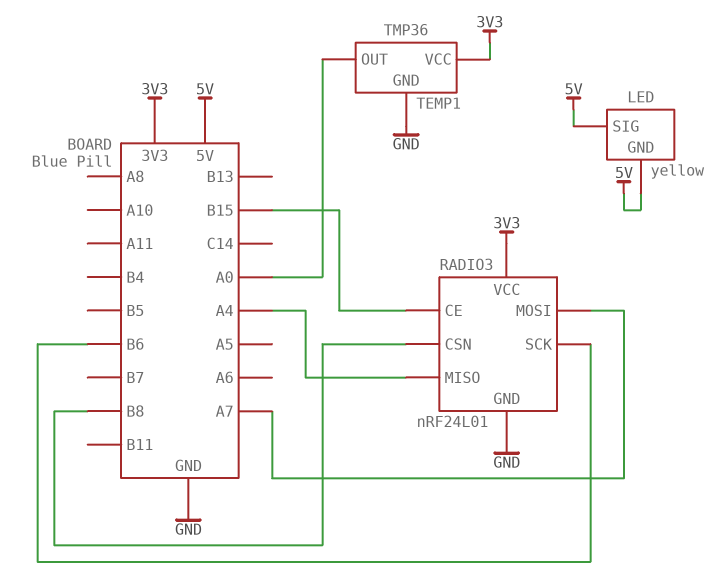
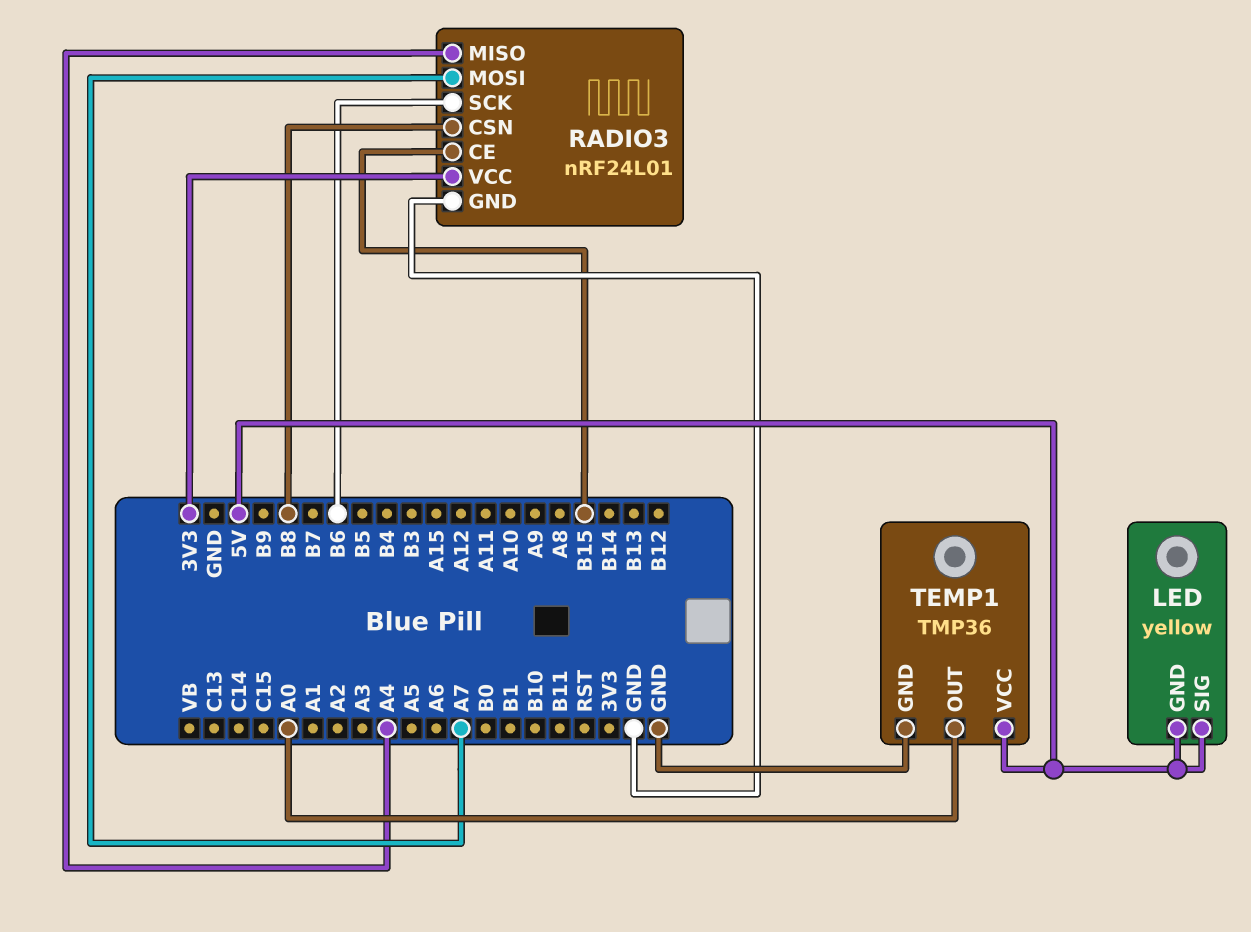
TEMP1 pin VCC: 3V3 -> 5V

